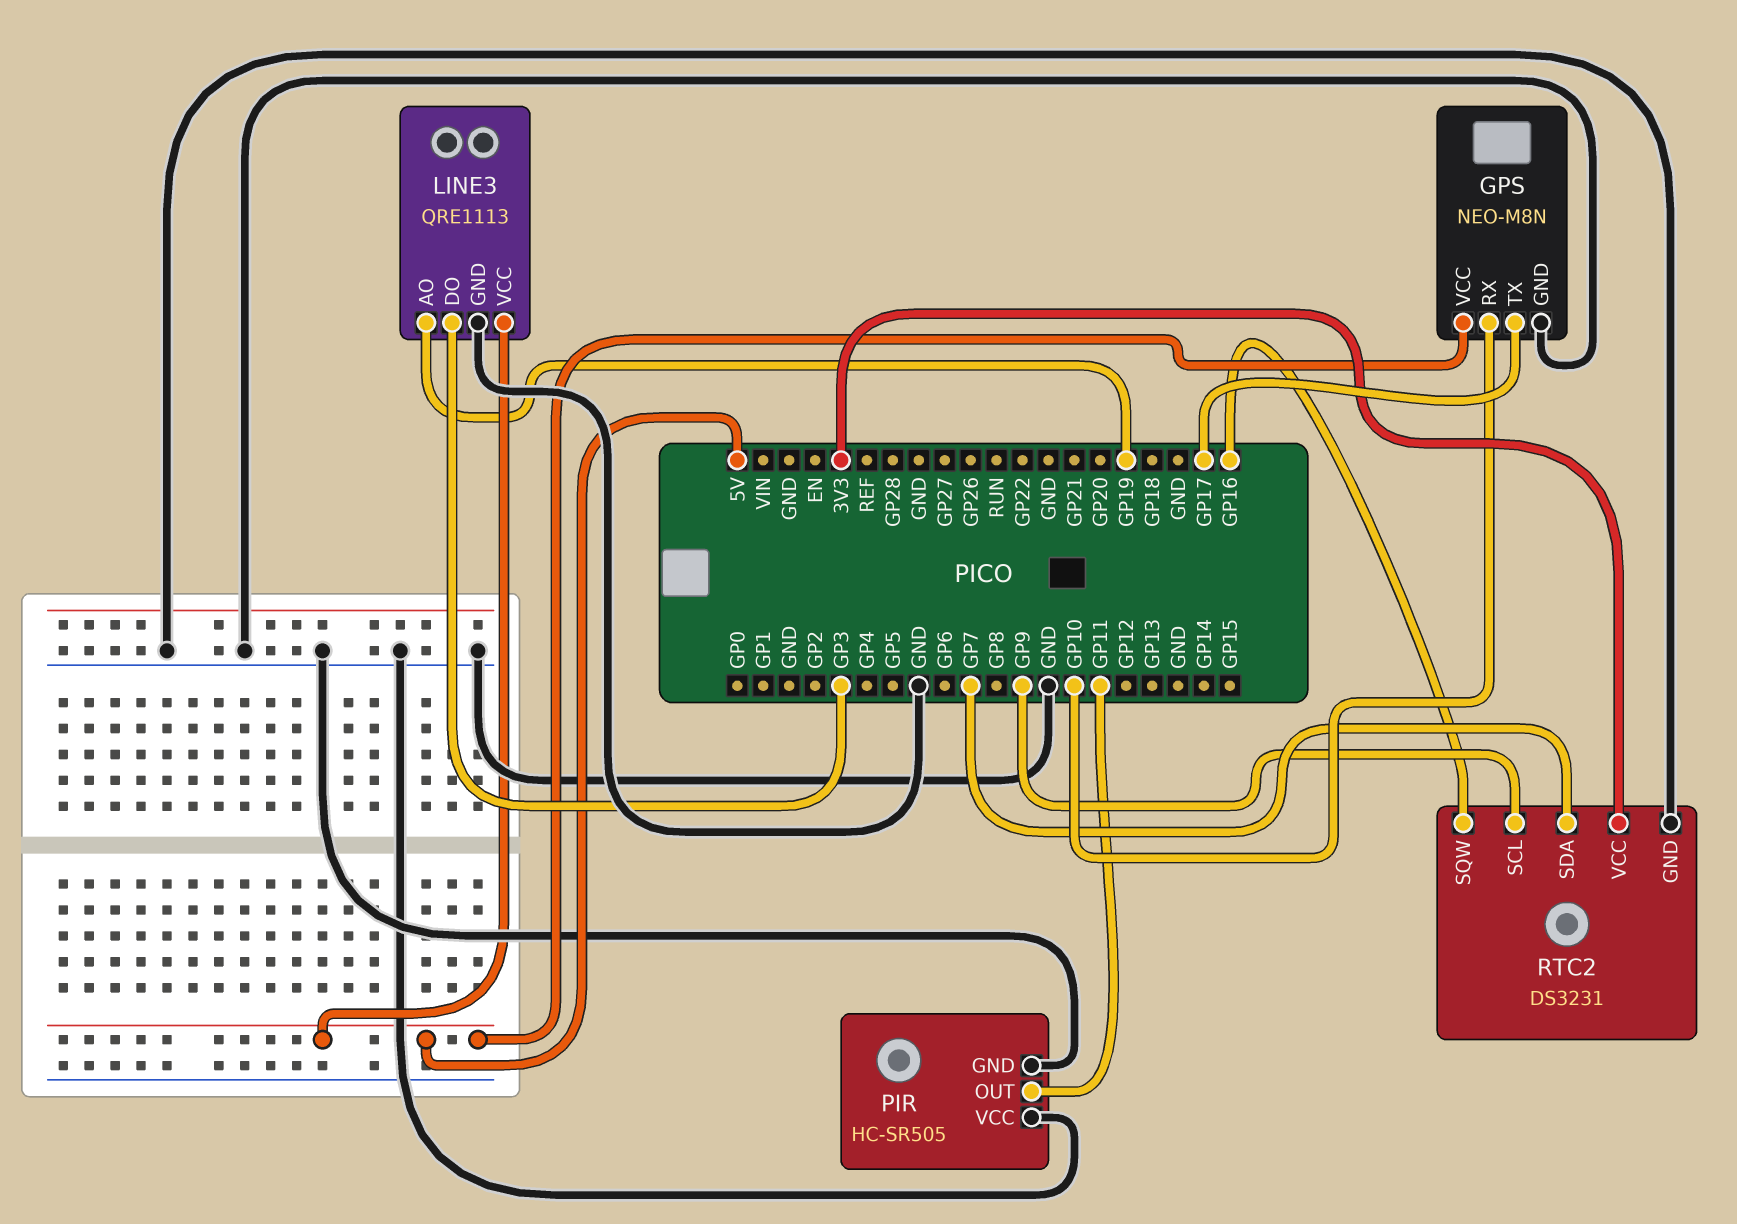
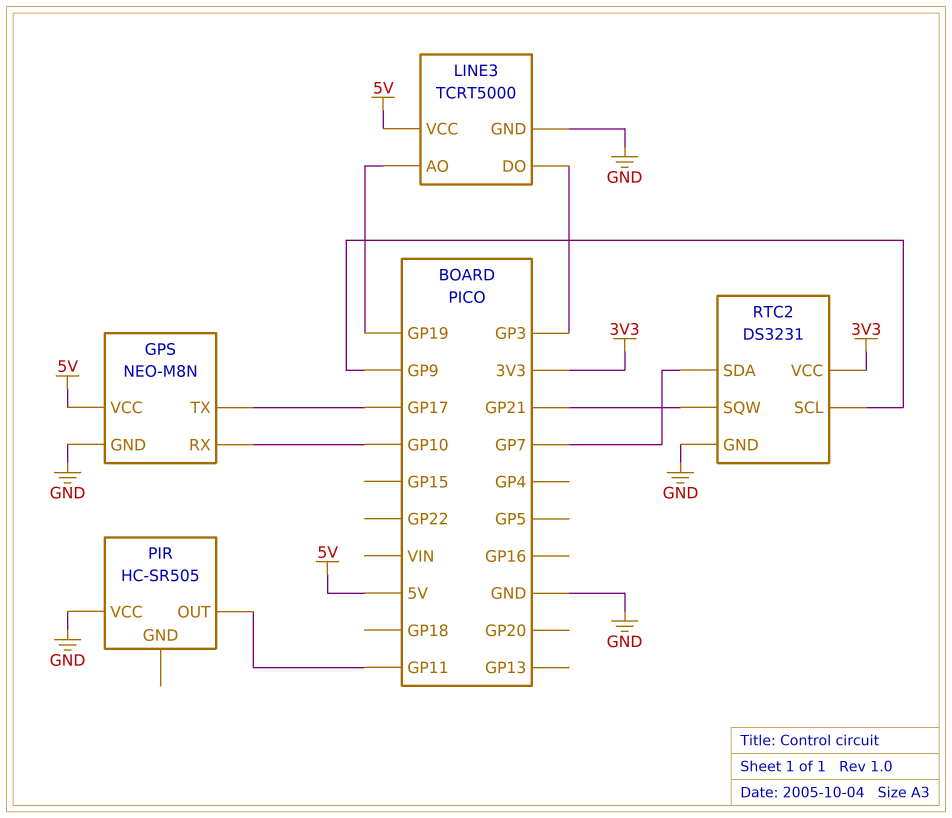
LINE3: QRE1113 -> TCRT5000
PIR pin GND: GND -> none
RTC2 pin SQW: GP16 -> GP21

